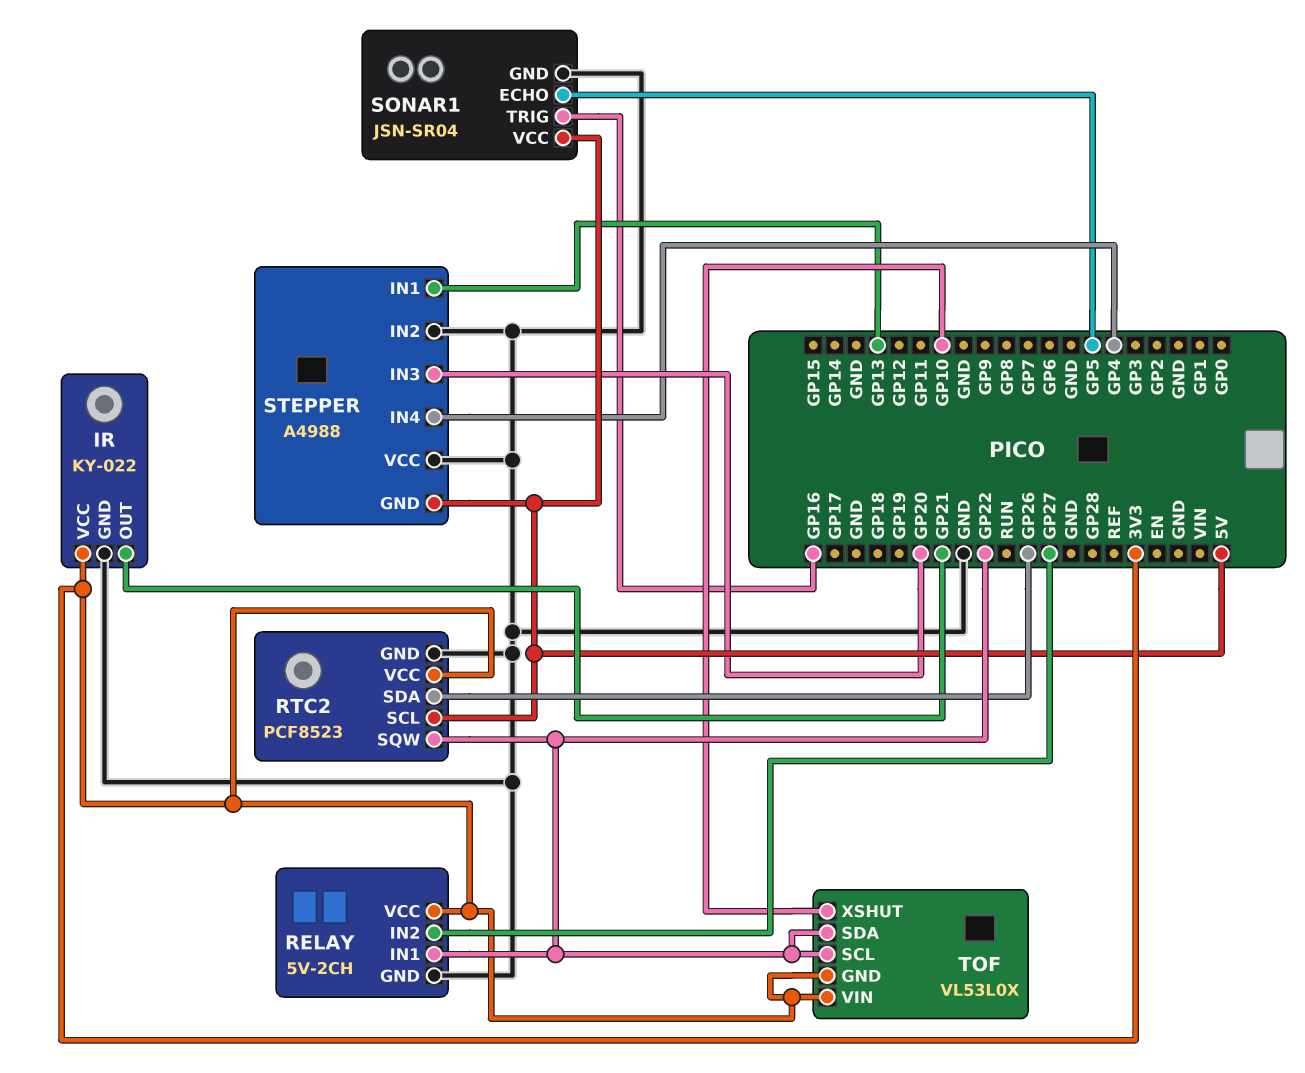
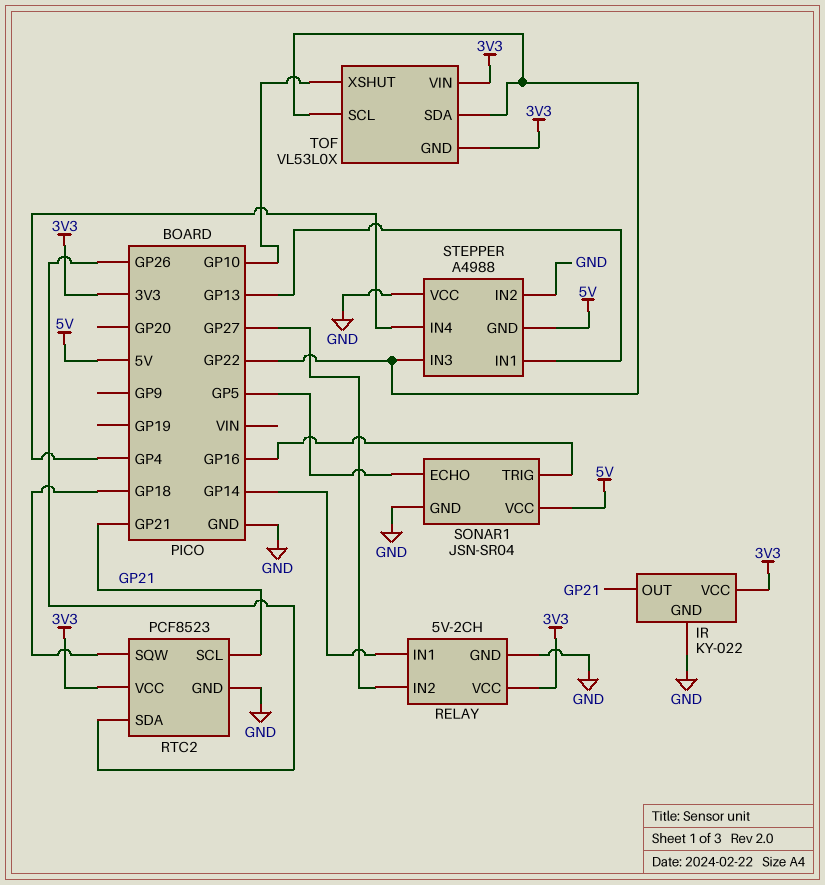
RELAY pin IN1: GP22 -> GP14
RTC2 pin SCL: 5V -> GP21
RTC2 pin SQW: GP22 -> GP18
STEPPER pin IN3: GP20 -> GP22

